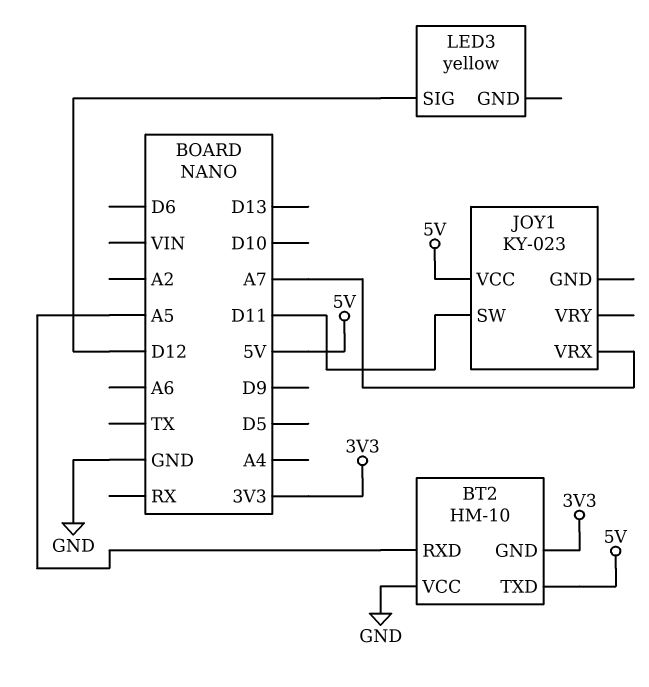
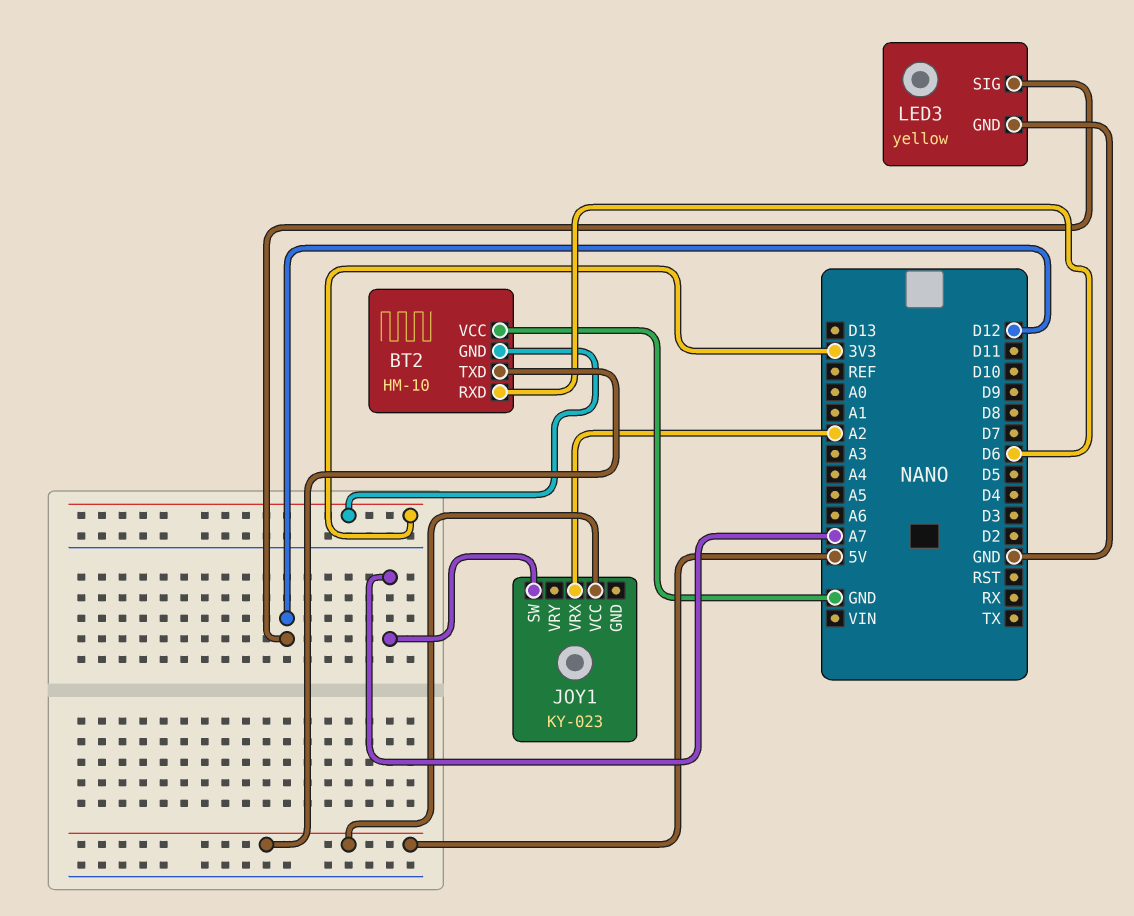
BT2 pin RXD: A5 -> D6
JOY1 pin SW: D11 -> A7
JOY1 pin VRX: A7 -> A2
LED3 pin GND: none -> GND

